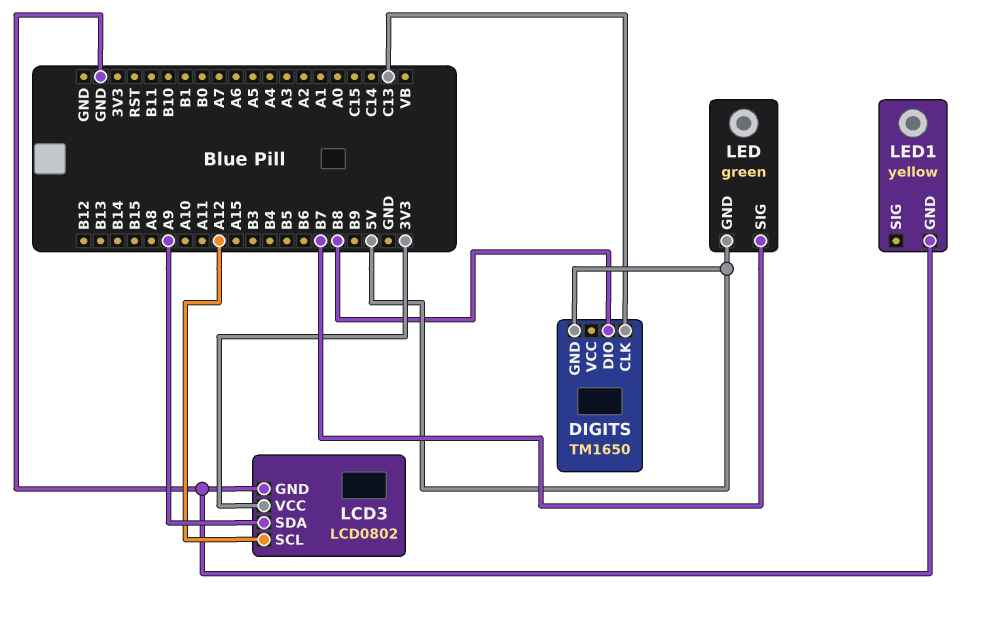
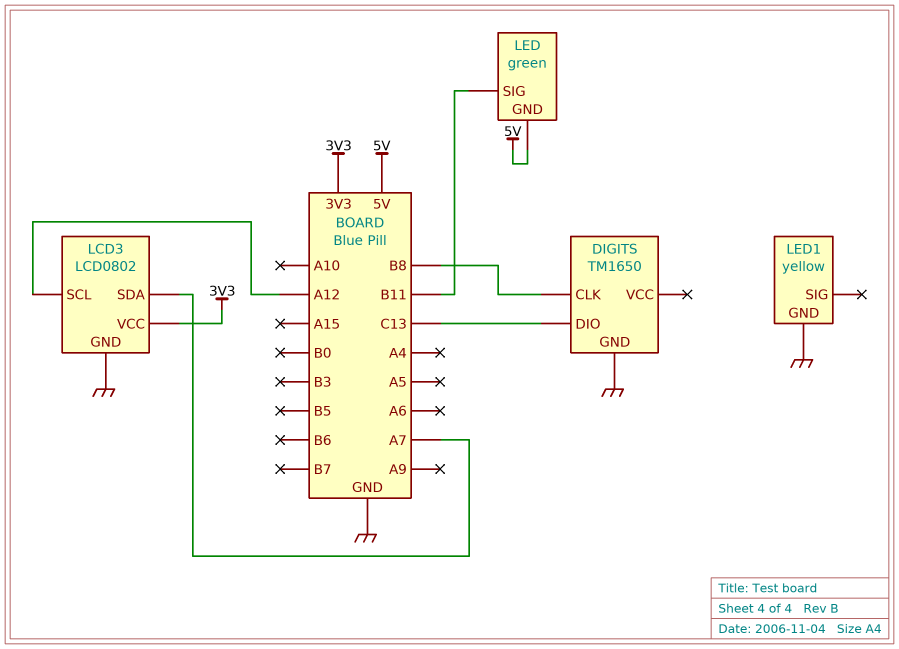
DIGITS pin CLK: C13 -> B8
DIGITS pin DIO: B8 -> C13
DIGITS pin GND: 5V -> GND
LCD3 pin SDA: A9 -> A7
LED pin SIG: B7 -> B11

